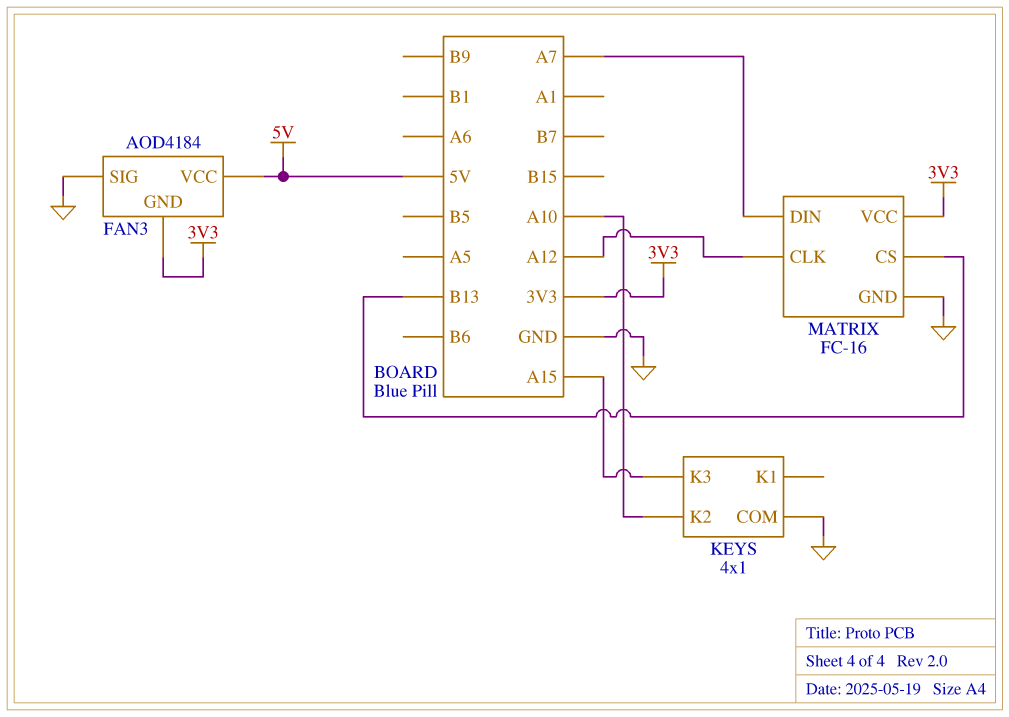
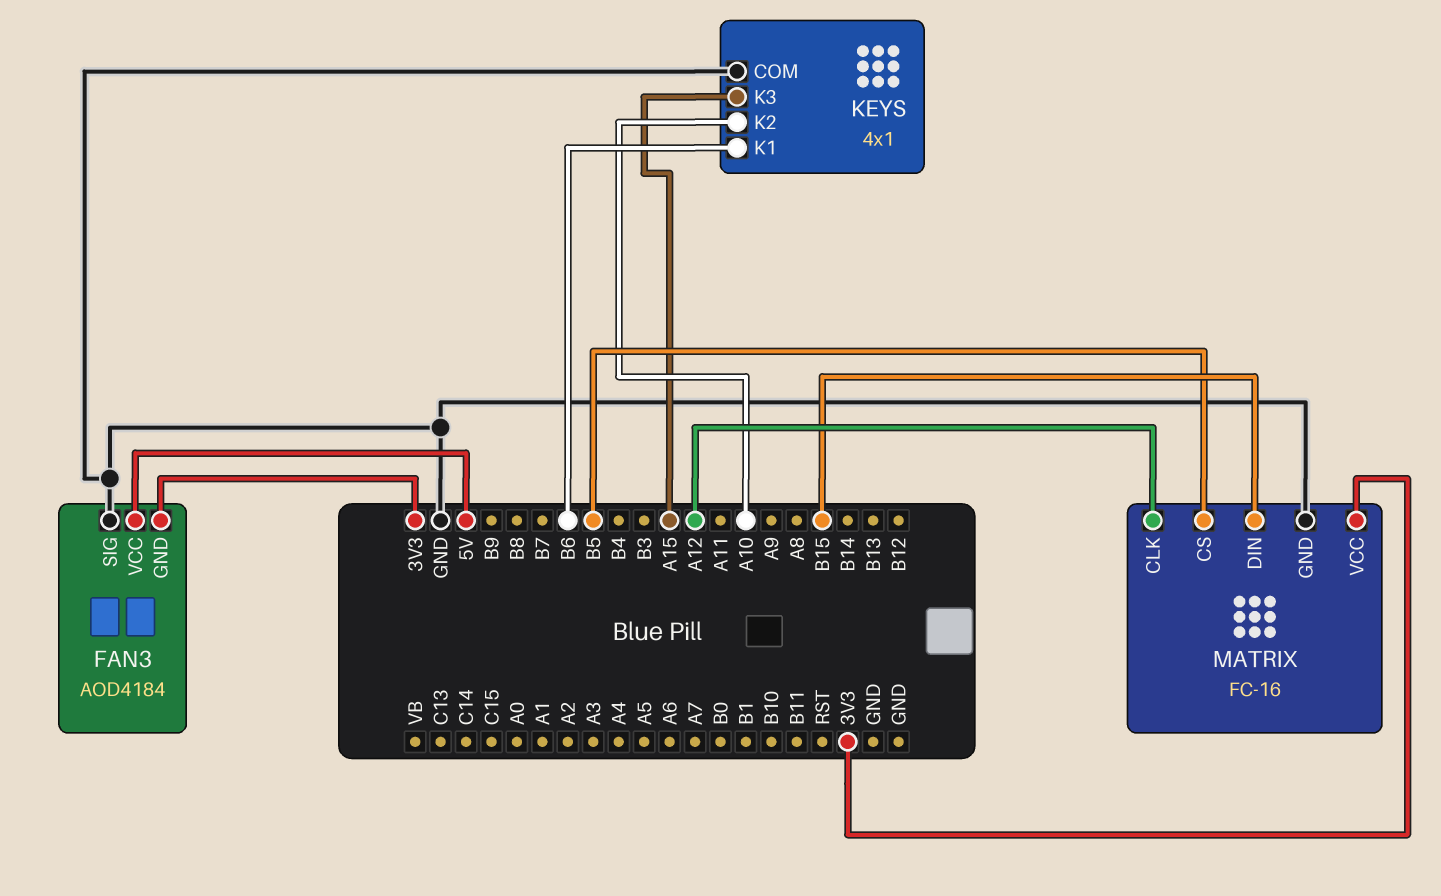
KEYS pin K1: none -> B6
MATRIX pin CS: B13 -> B5
MATRIX pin DIN: A7 -> B15

